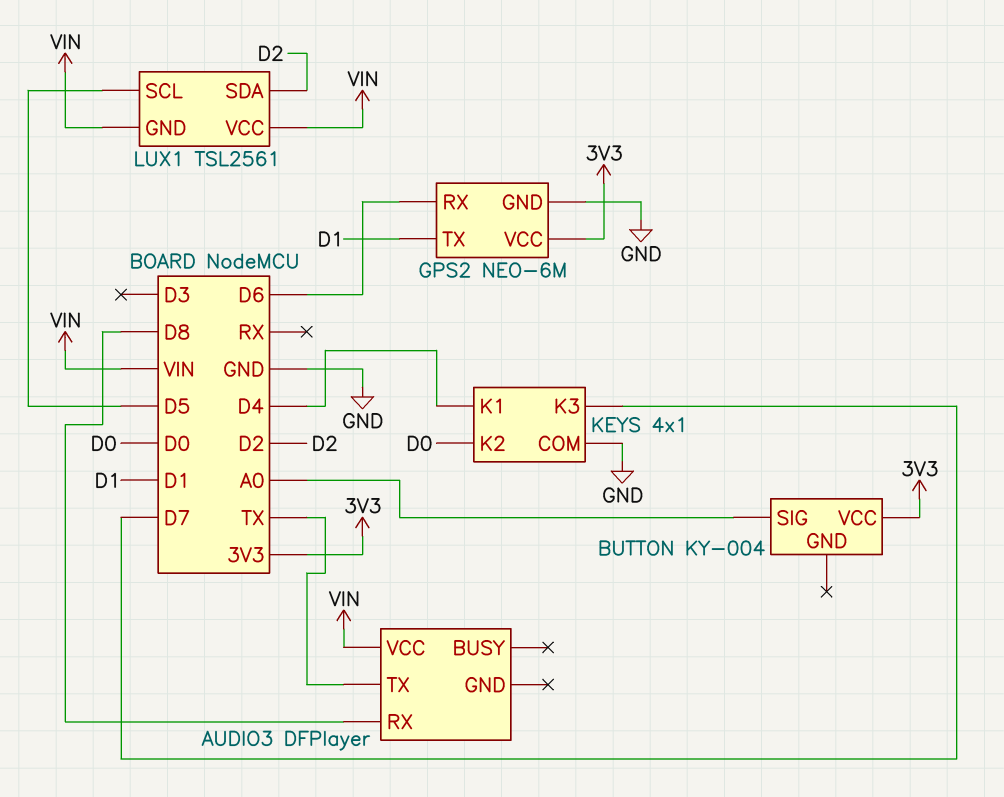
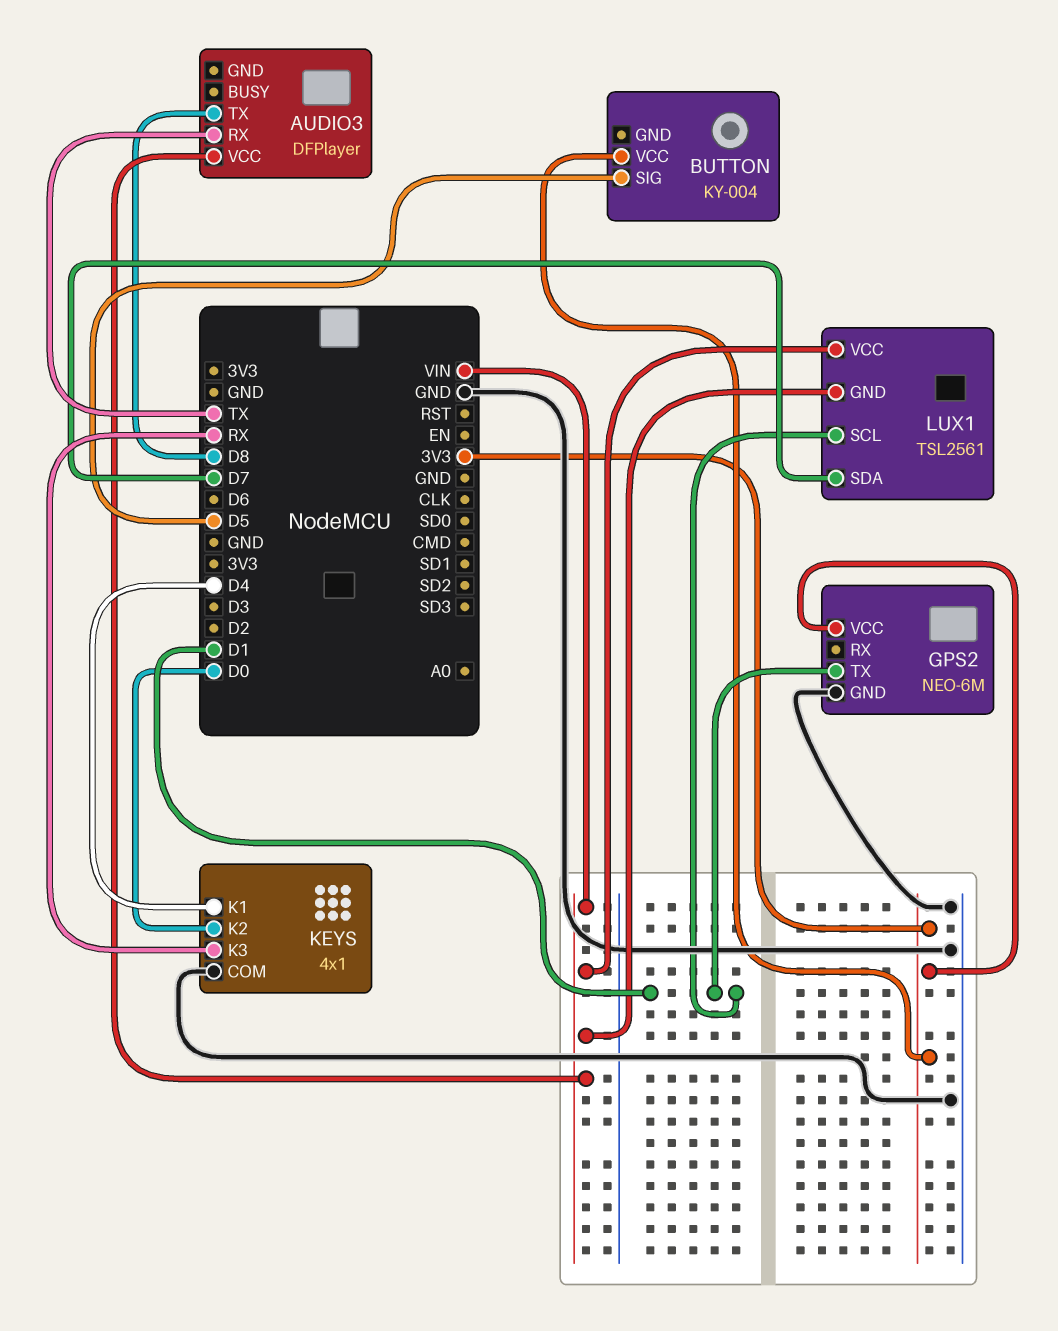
AUDIO3 pin RX: D8 -> TX
AUDIO3 pin TX: TX -> D8
BUTTON pin SIG: A0 -> D5
GPS2 pin RX: D6 -> none
KEYS pin K3: D7 -> RX
LUX1 pin SCL: D5 -> D1
LUX1 pin SDA: D2 -> D7

